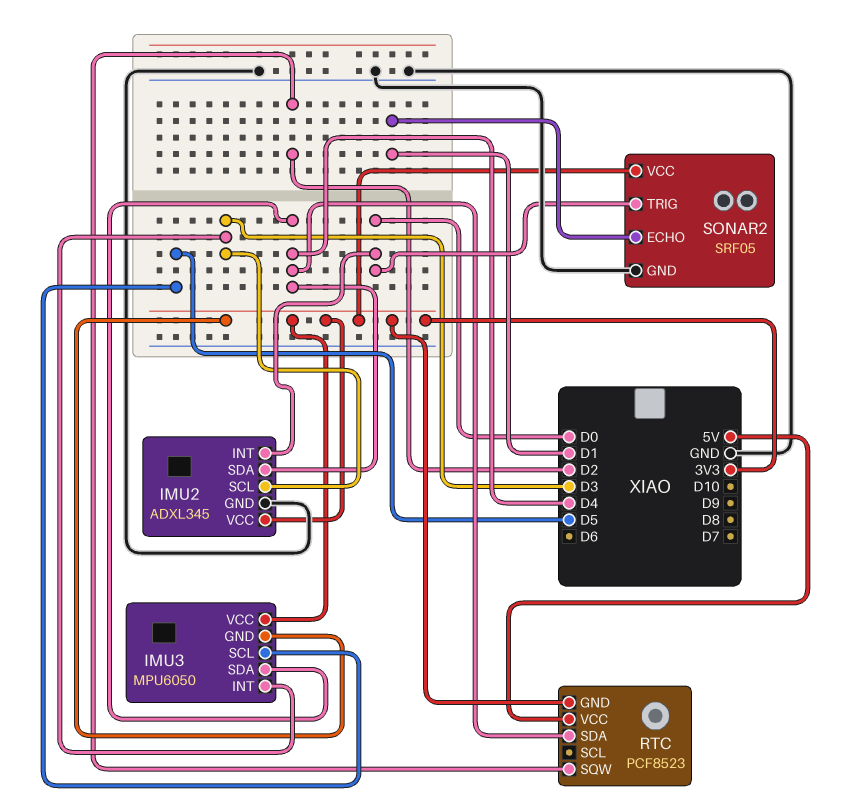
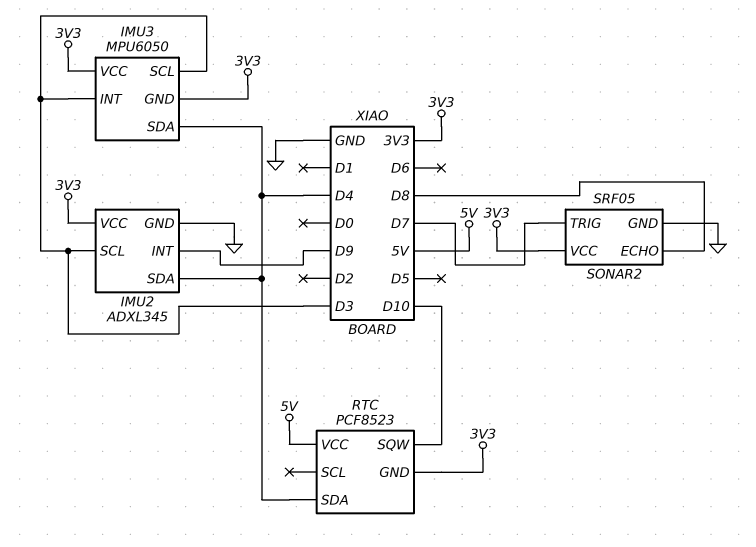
IMU2 pin INT: D0 -> D9
IMU3 pin SCL: D5 -> D3
RTC pin SQW: D2 -> D10
SONAR2 pin ECHO: D1 -> D8
SONAR2 pin TRIG: D0 -> D7

